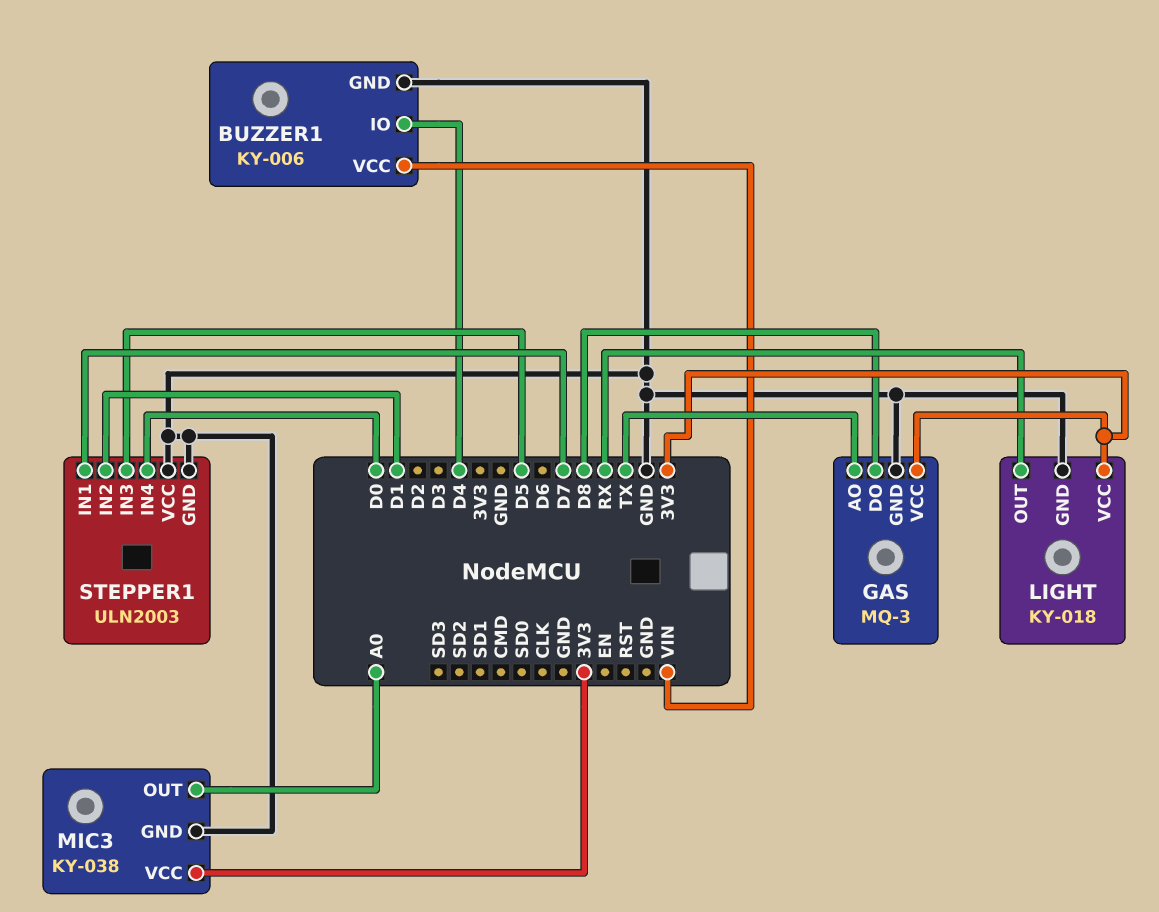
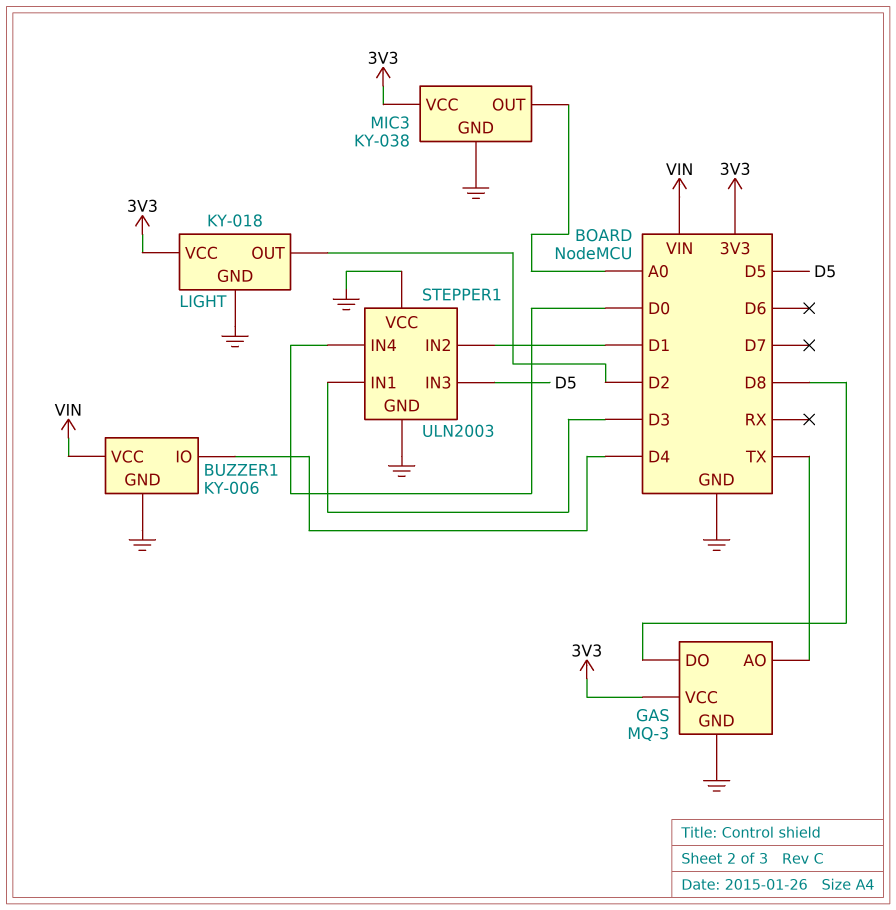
LIGHT pin OUT: RX -> D2
STEPPER1 pin IN1: D7 -> D3

